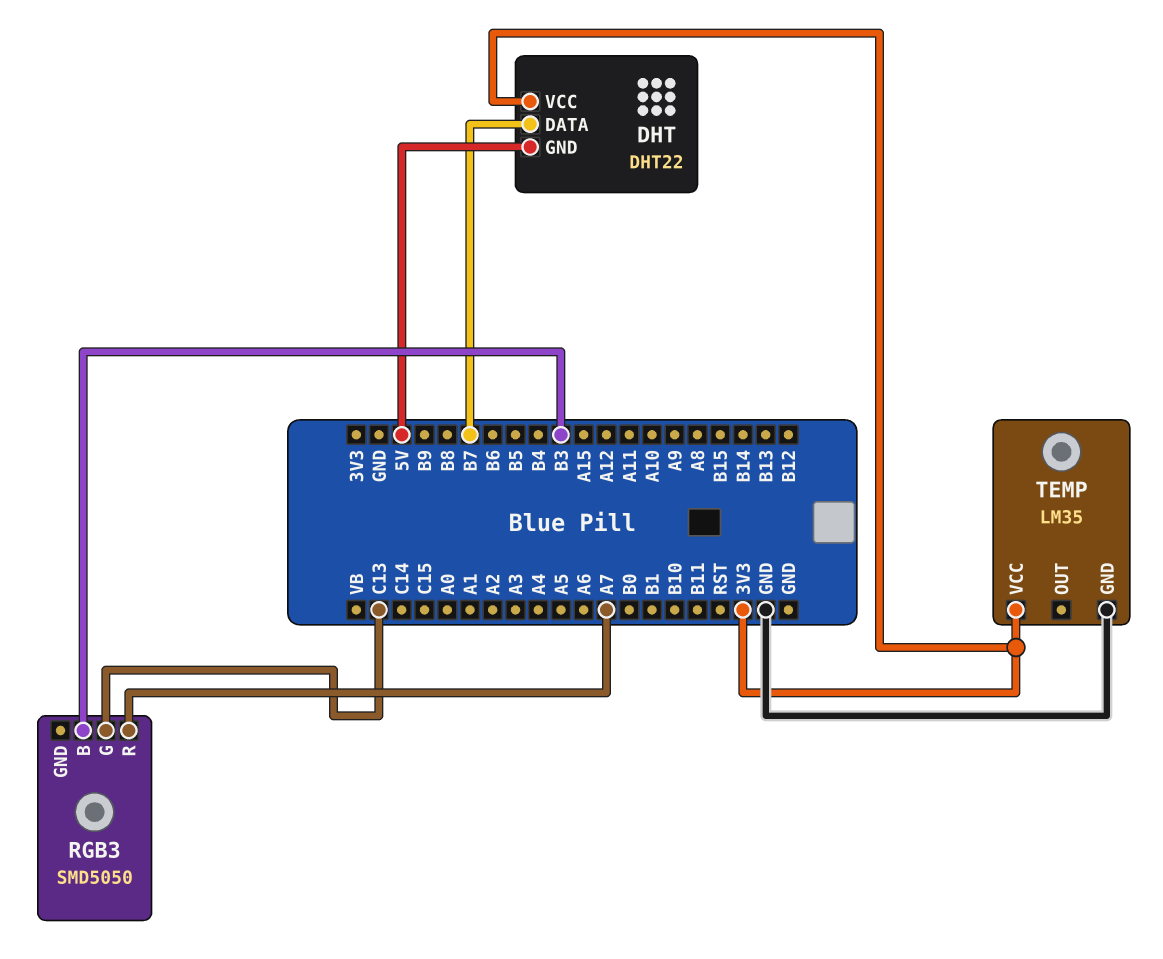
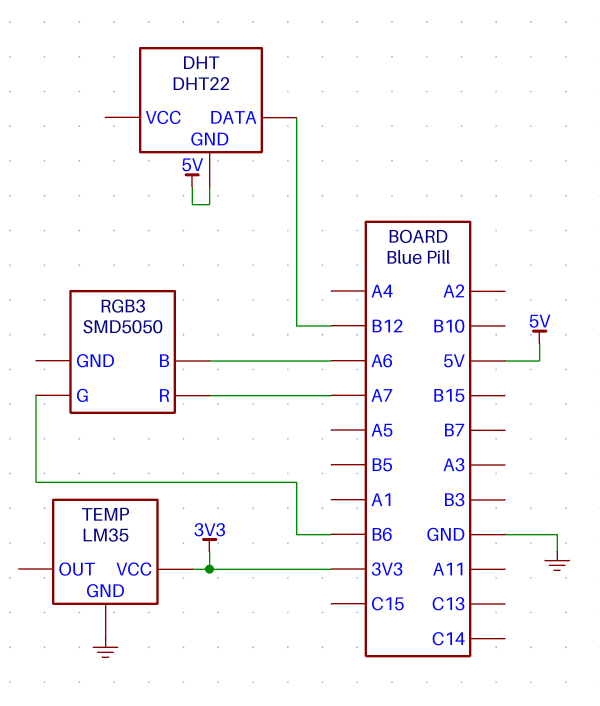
DHT pin DATA: B7 -> B12
DHT pin VCC: 3V3 -> none
RGB3 pin B: B3 -> A6
RGB3 pin G: C13 -> B6

